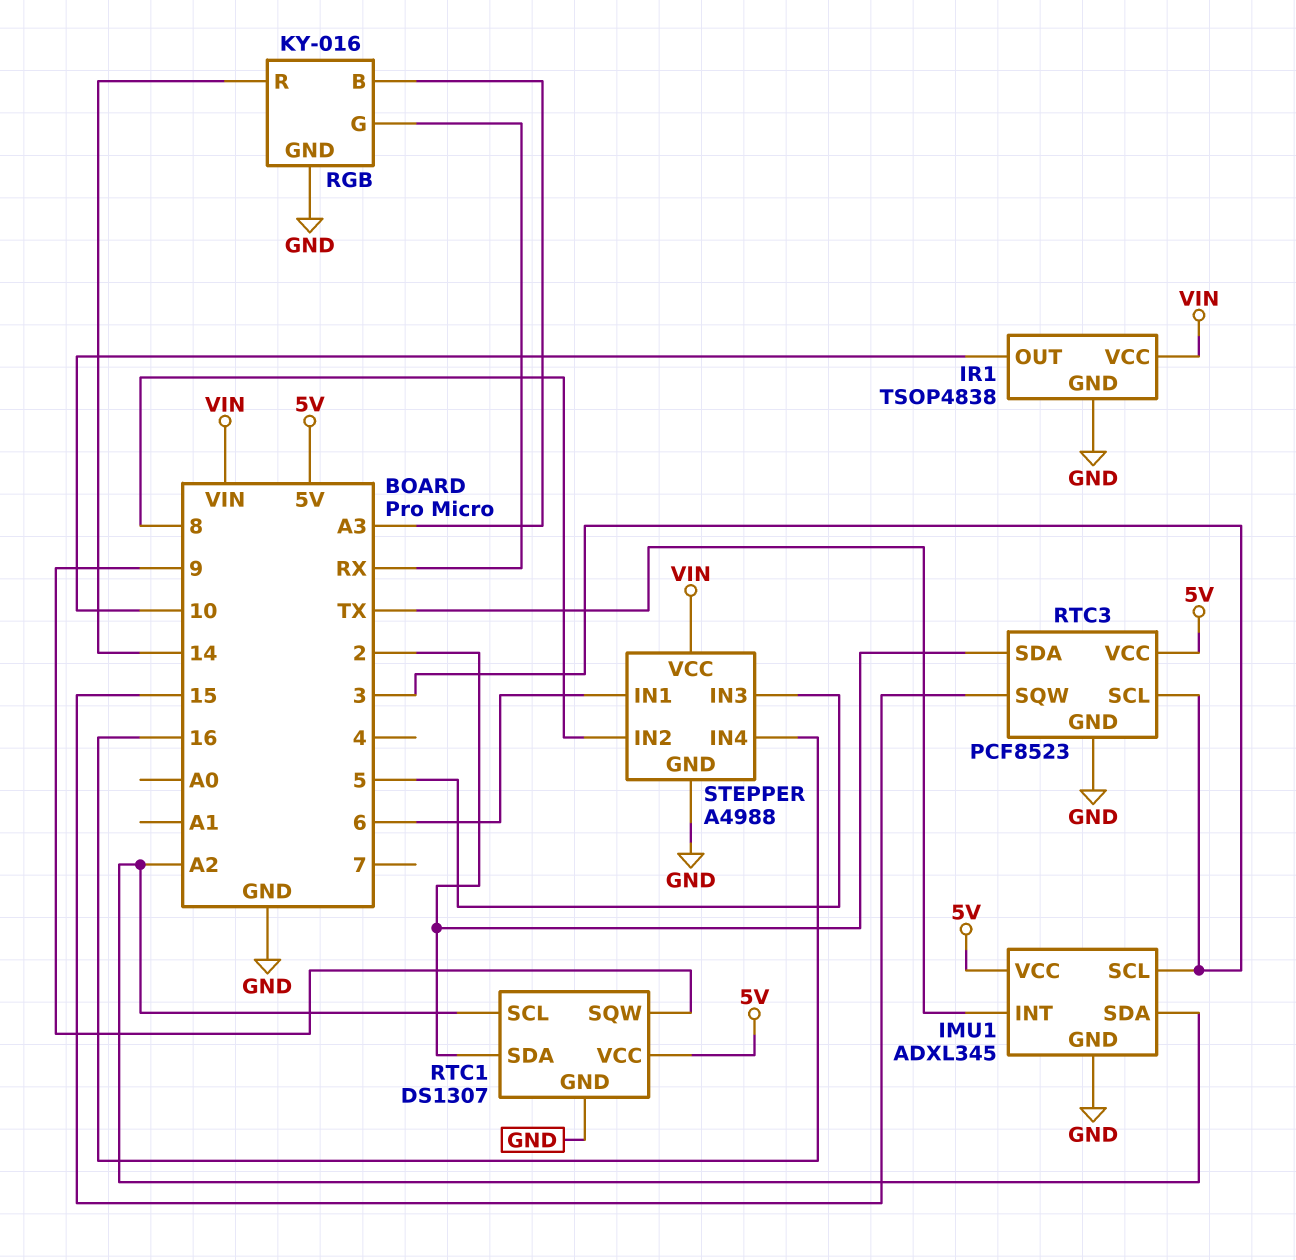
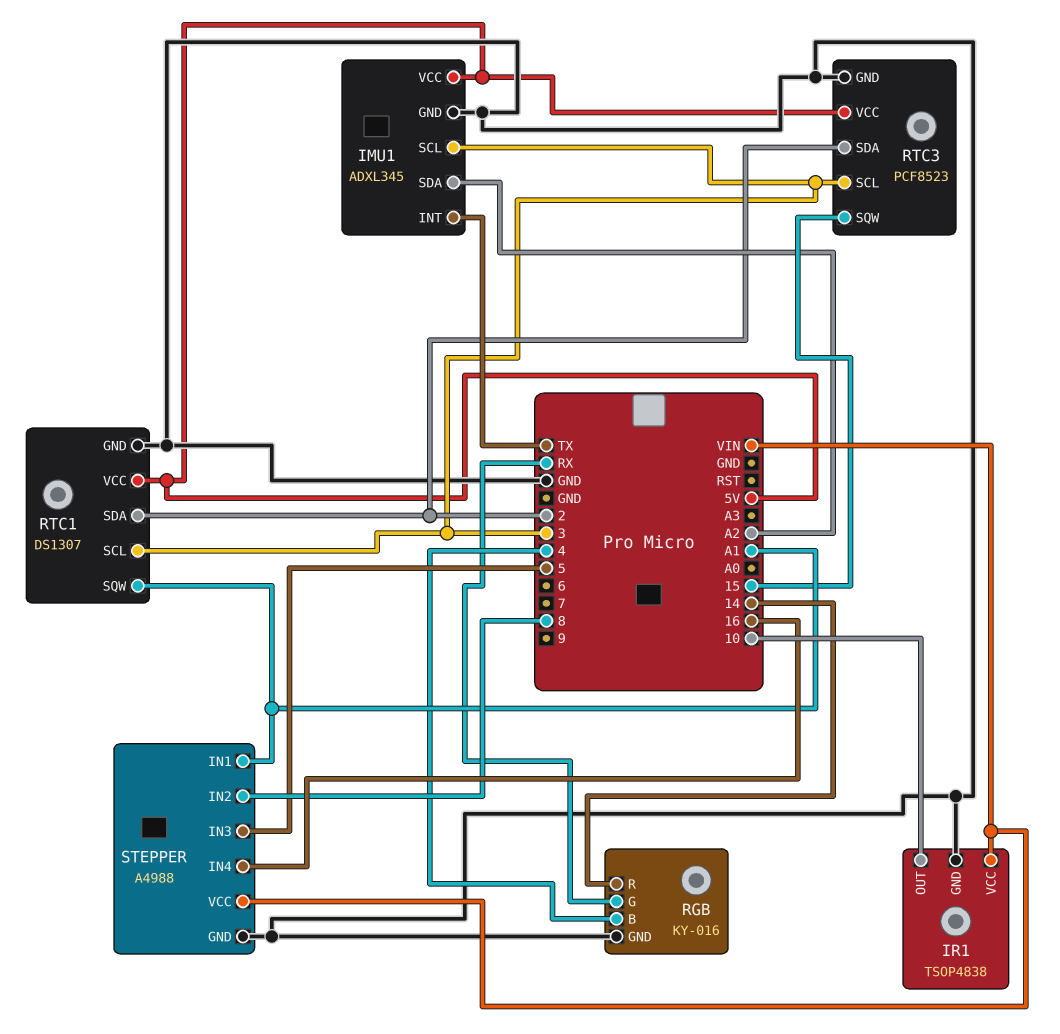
RGB pin B: A3 -> 4
RTC1 pin SCL: A2 -> 3
RTC1 pin SQW: 9 -> A1
STEPPER pin IN1: 6 -> A1

